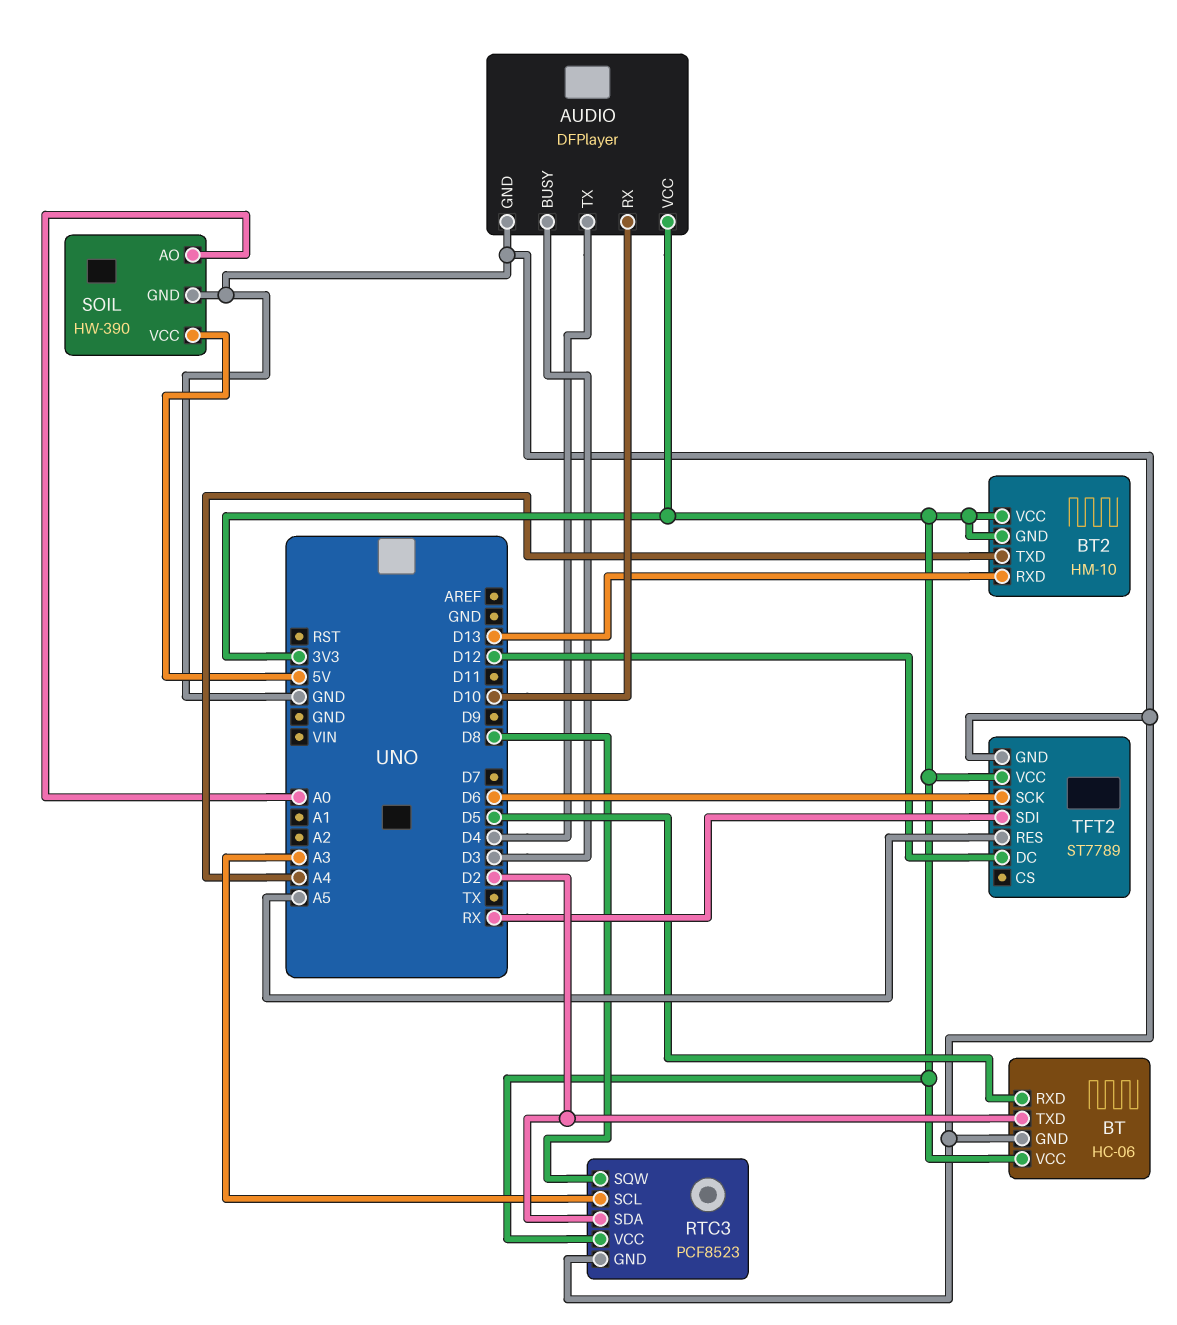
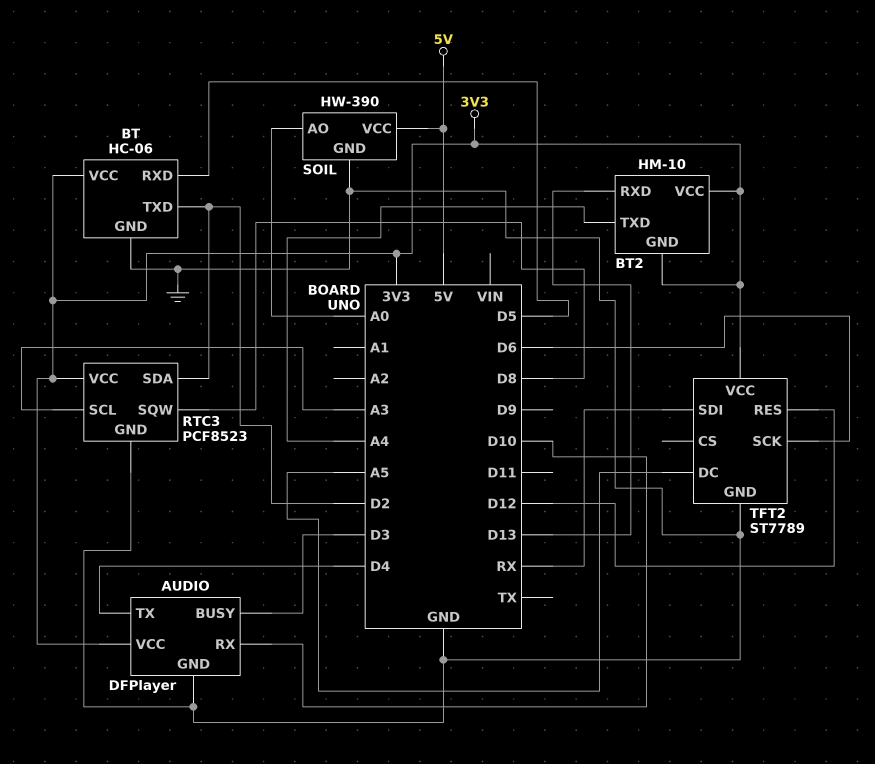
TFT2 pin DC: D12 -> A5
TFT2 pin RES: A5 -> D12

